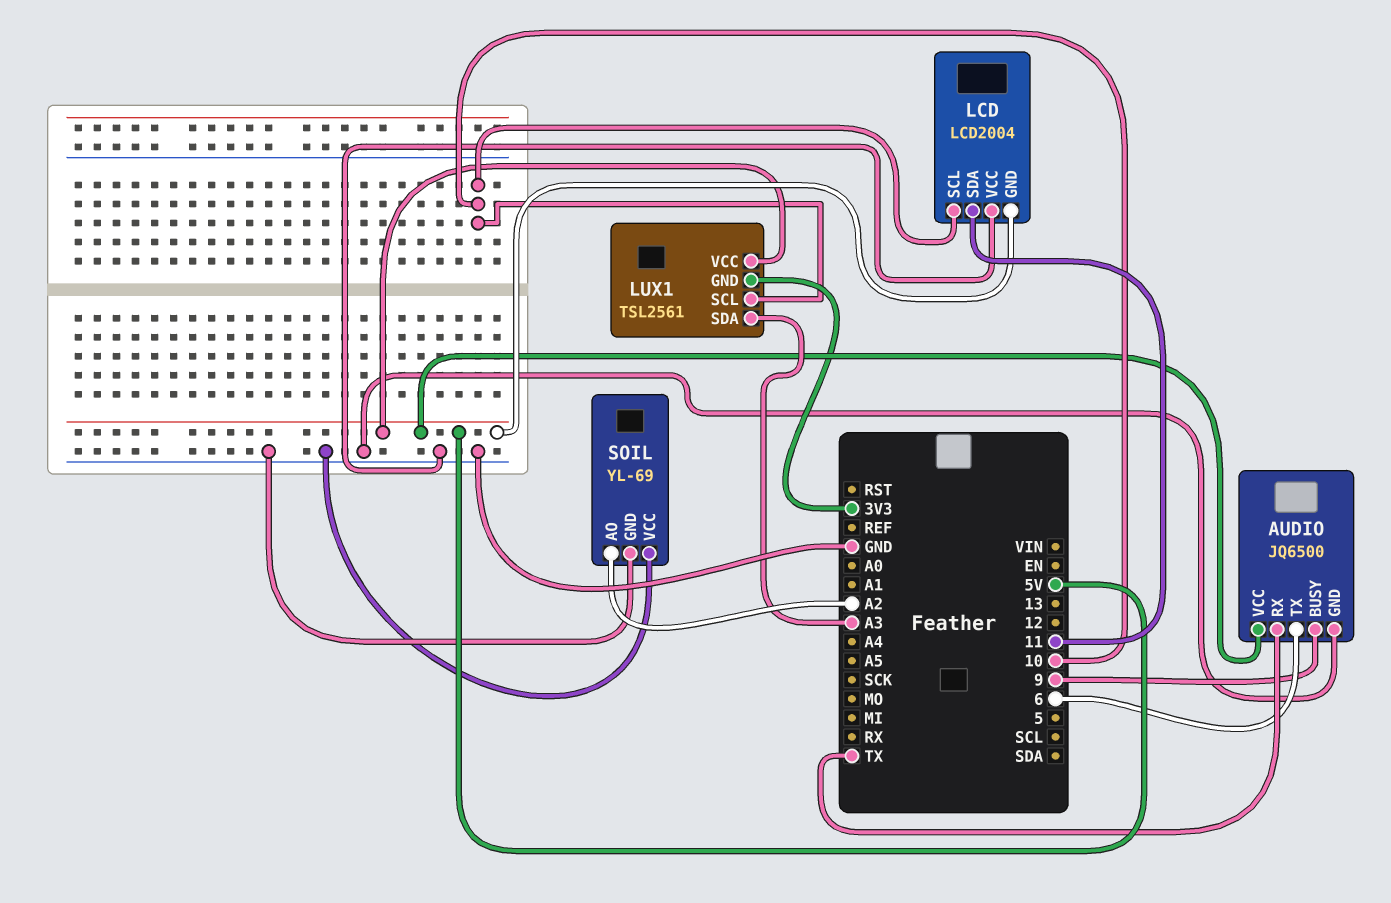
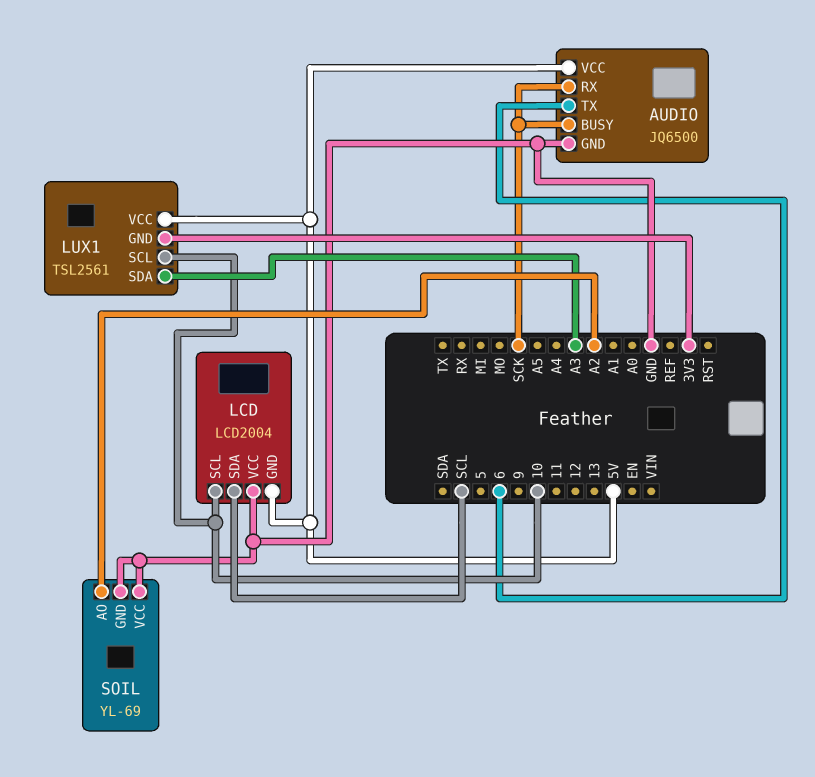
AUDIO pin BUSY: 9 -> SCK
AUDIO pin RX: TX -> SCK
LCD pin SDA: 11 -> SCL

